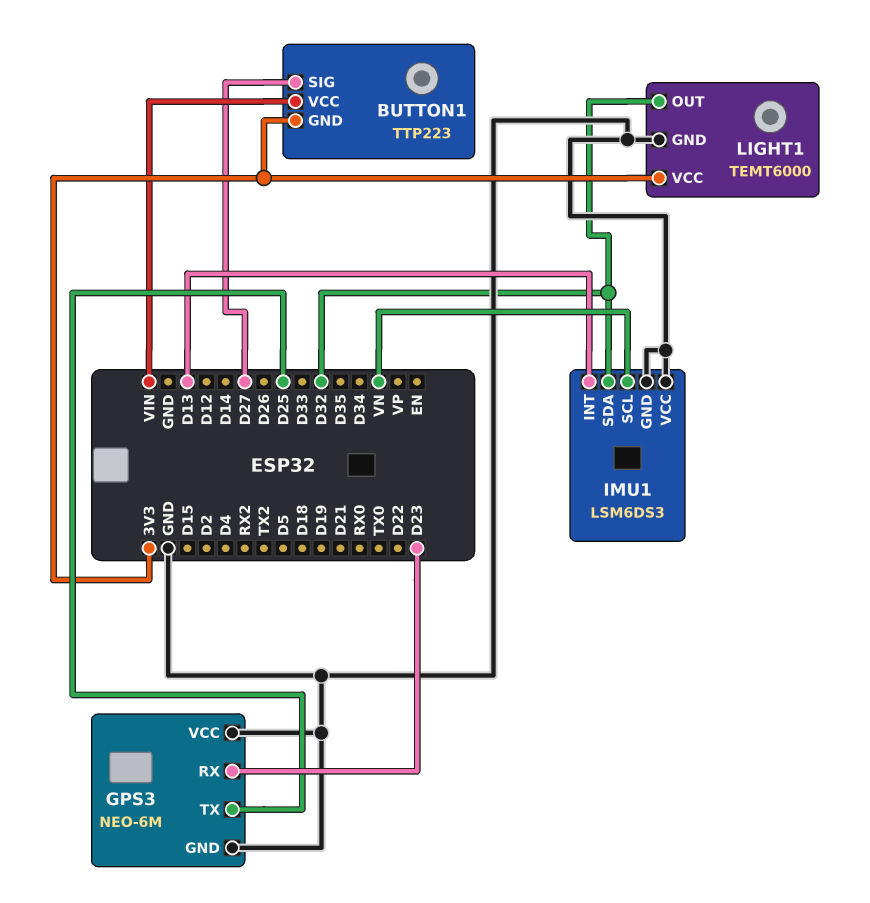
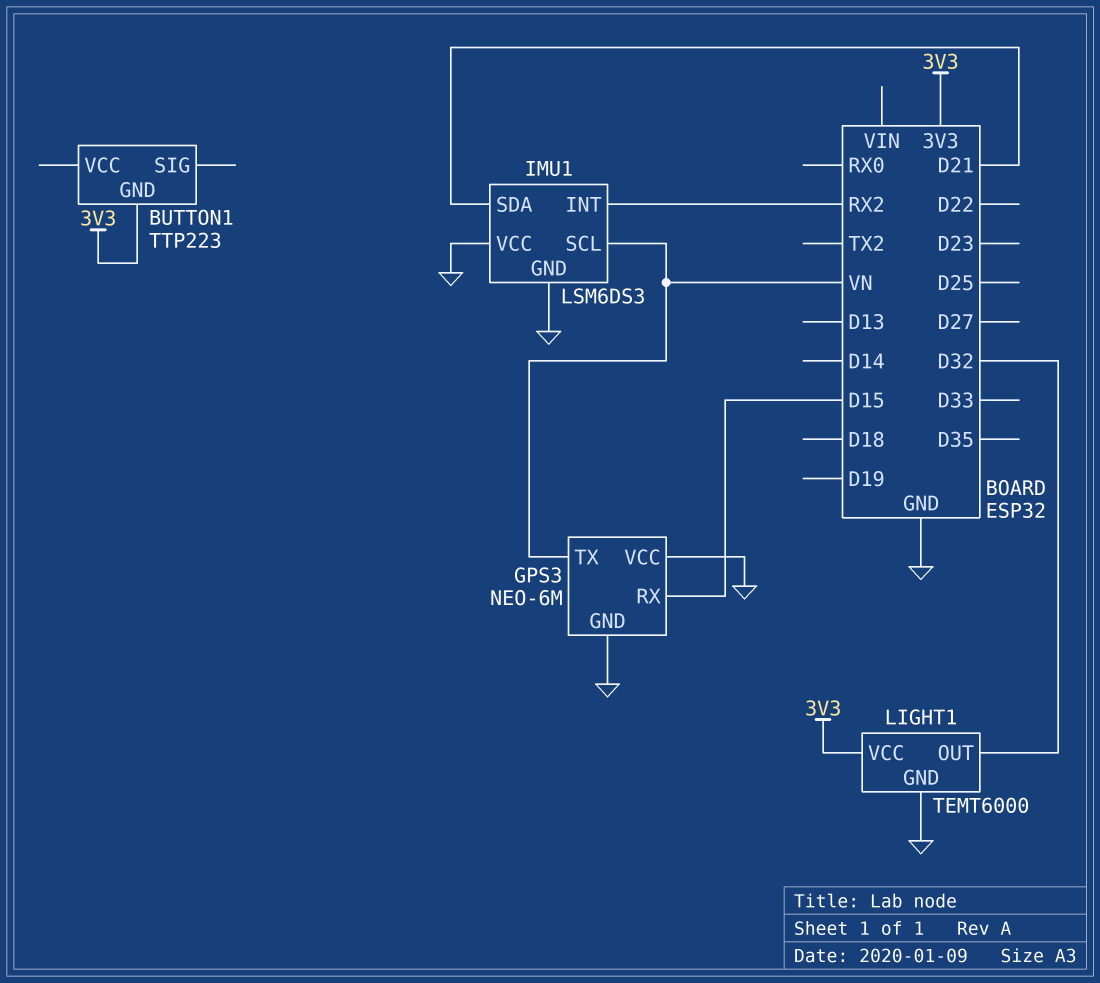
BUTTON1 pin SIG: D27 -> none
BUTTON1 pin VCC: VIN -> none
GPS3 pin RX: D23 -> D15
GPS3 pin TX: D25 -> VN
IMU1 pin INT: D13 -> RX2
IMU1 pin SDA: D32 -> D21

